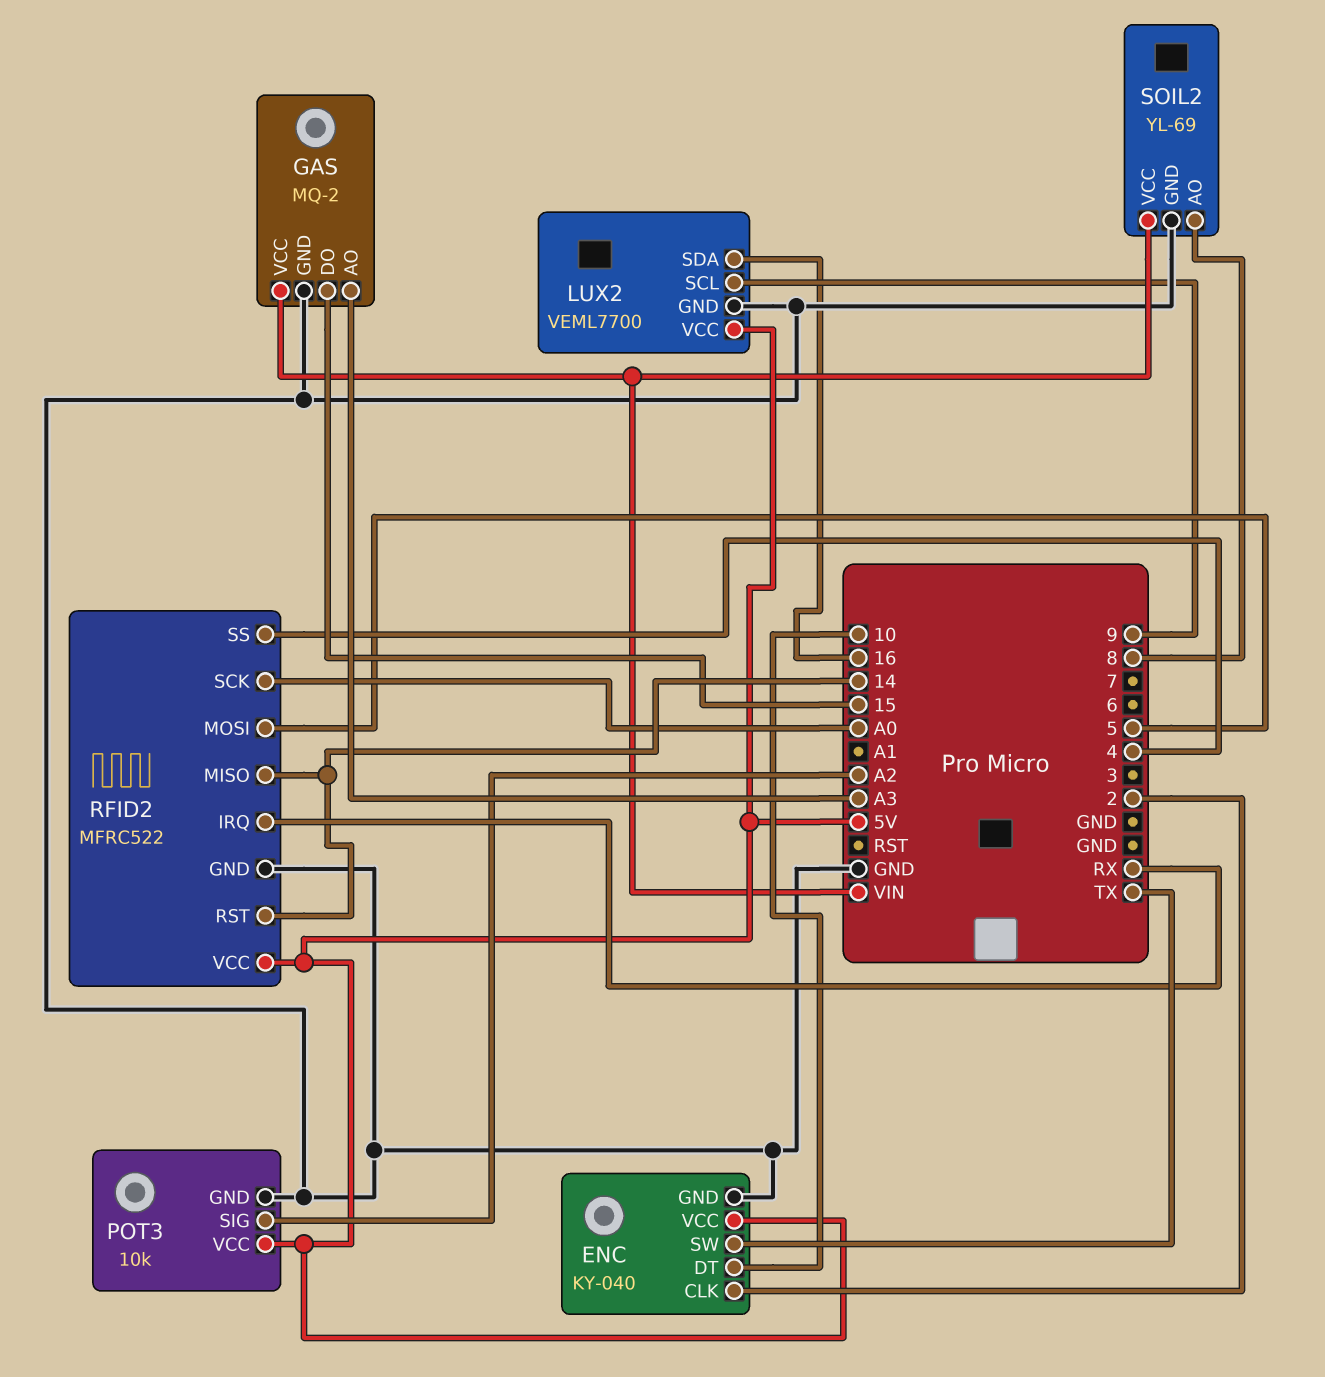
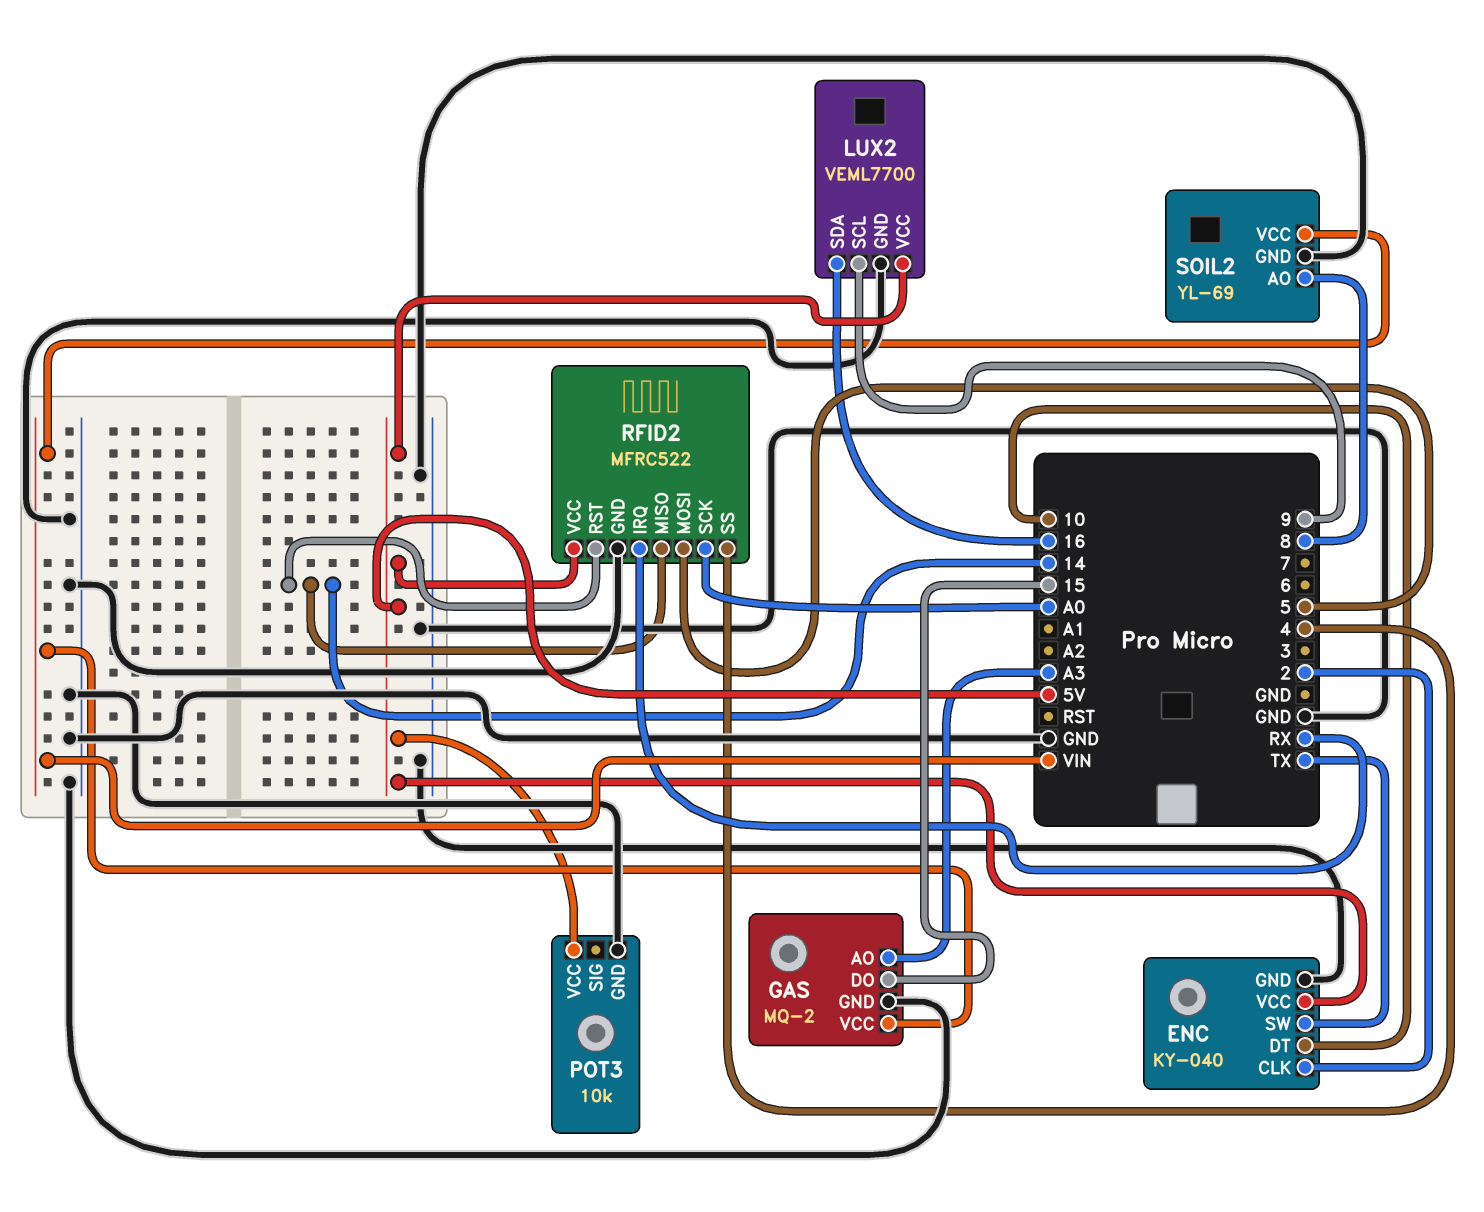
POT3 pin SIG: A2 -> none

